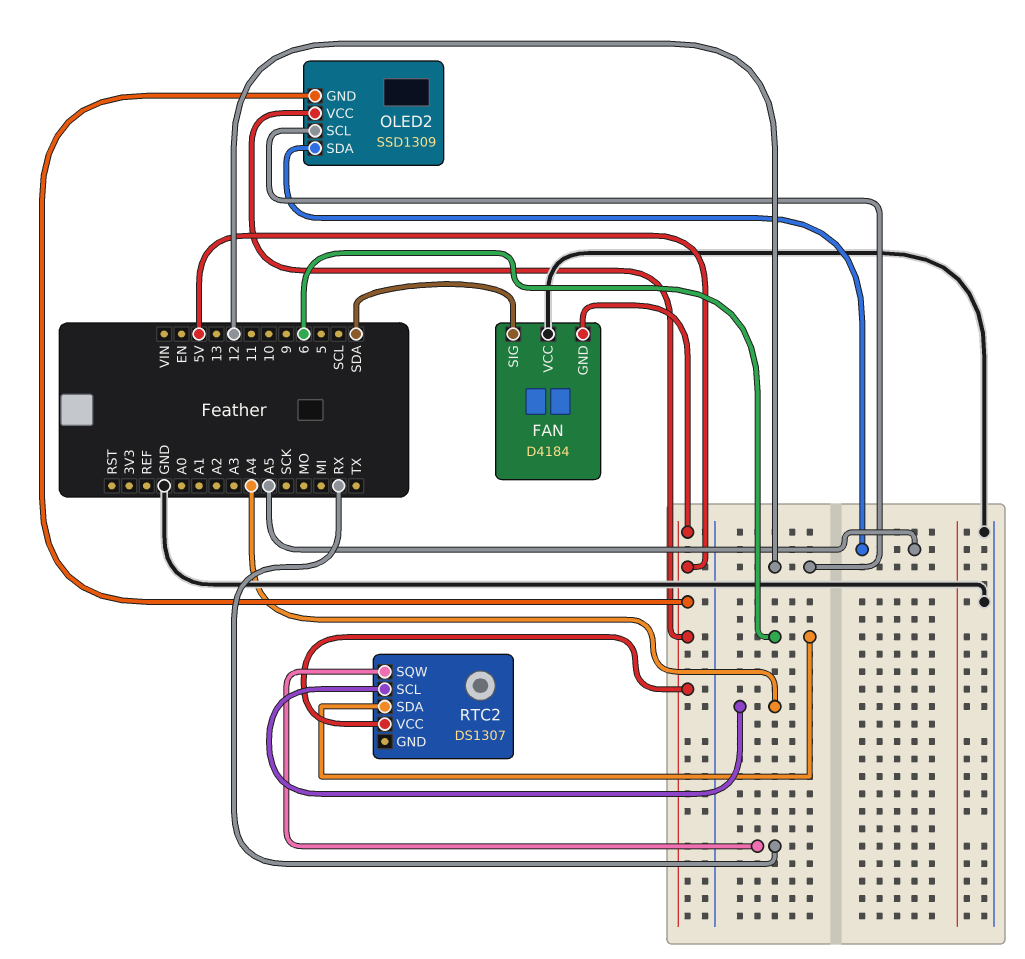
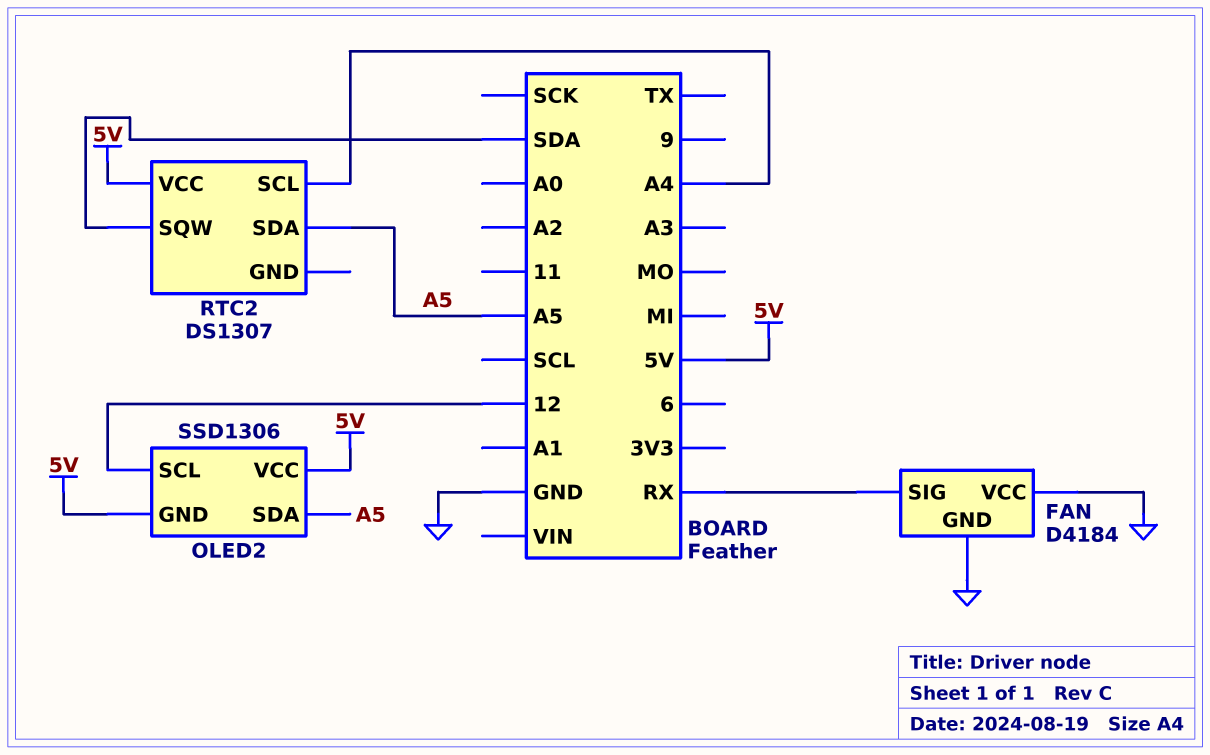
FAN pin GND: 5V -> GND
FAN pin SIG: SDA -> RX
OLED2: SSD1309 -> SSD1306
RTC2 pin SDA: 6 -> A5
RTC2 pin SQW: RX -> SDA

